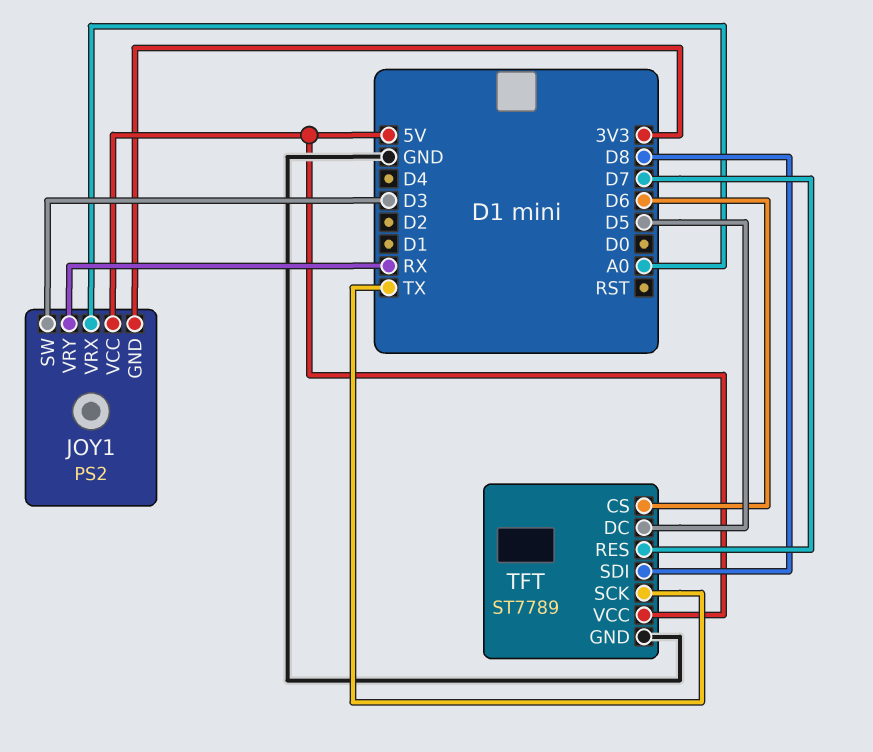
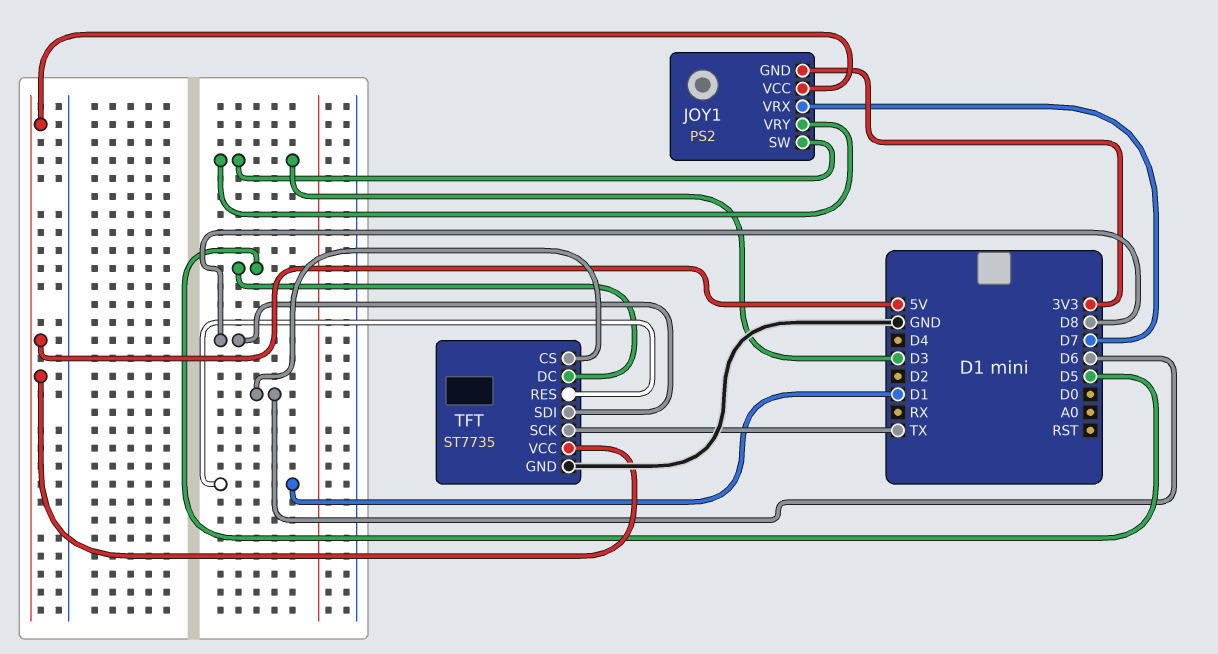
JOY1 pin VRX: A0 -> D7
JOY1 pin VRY: RX -> D3
TFT: ST7789 -> ST7735
TFT pin RES: D7 -> D1

